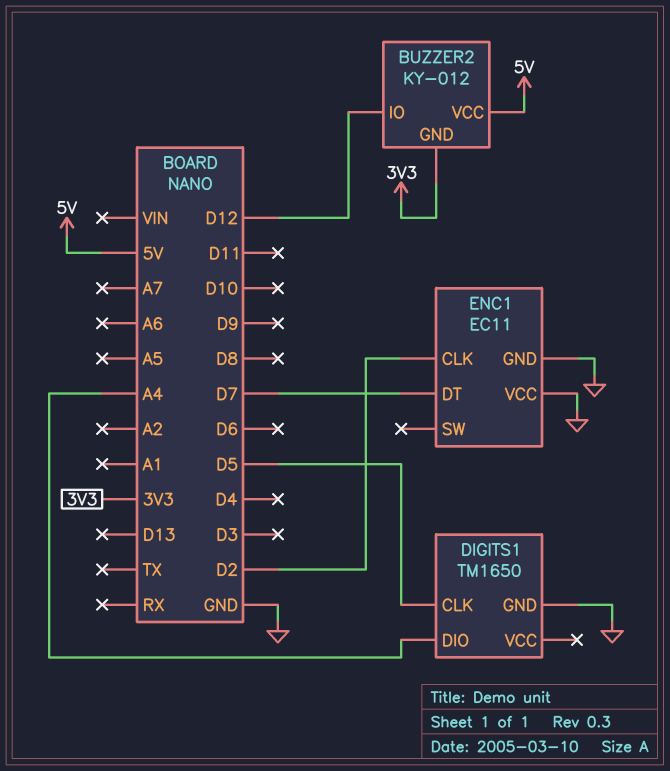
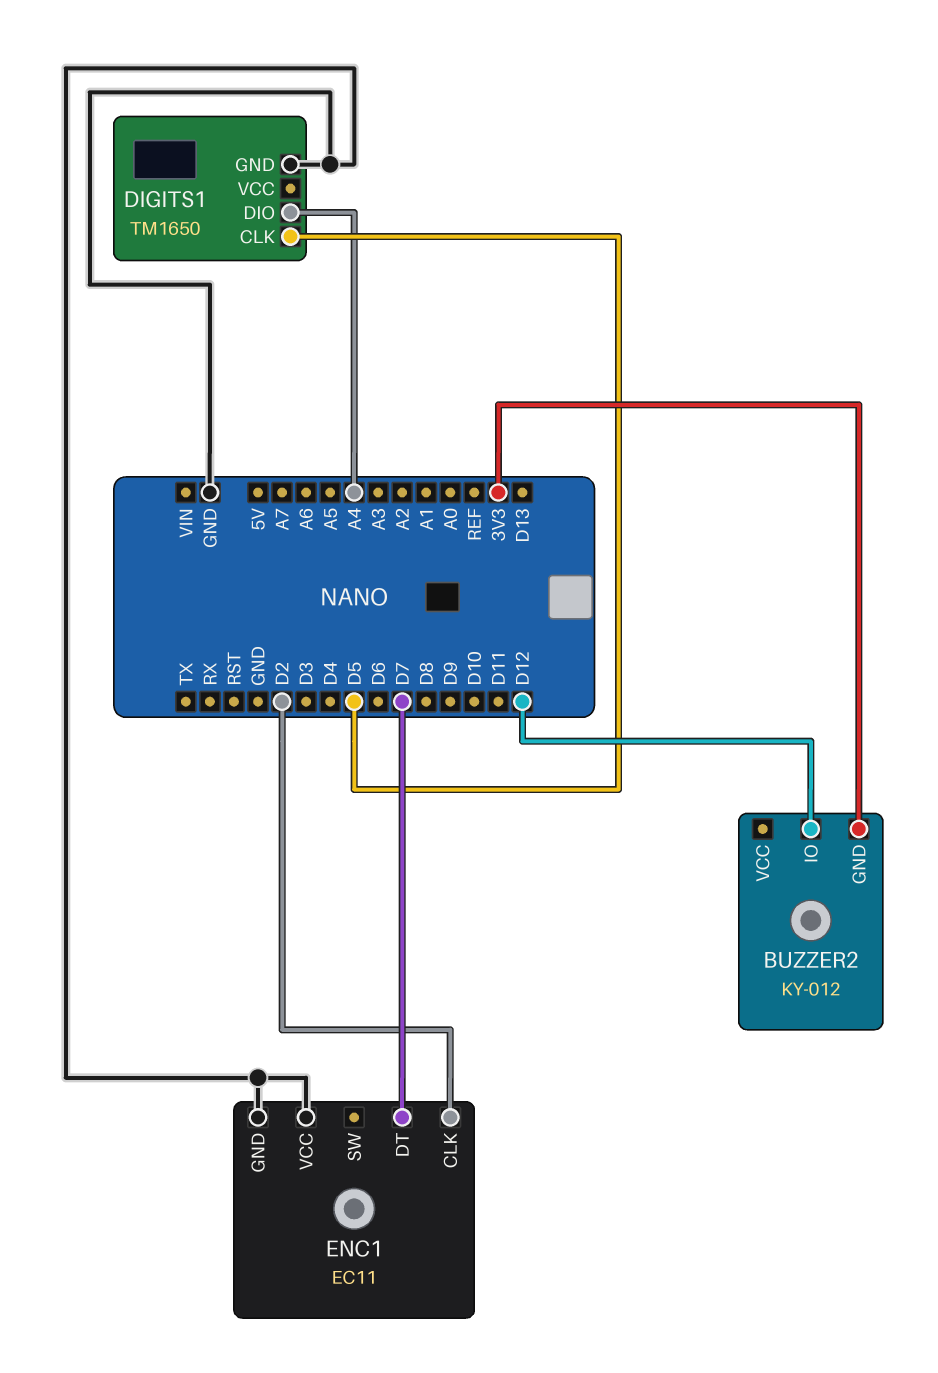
BUZZER2 pin VCC: 5V -> none

